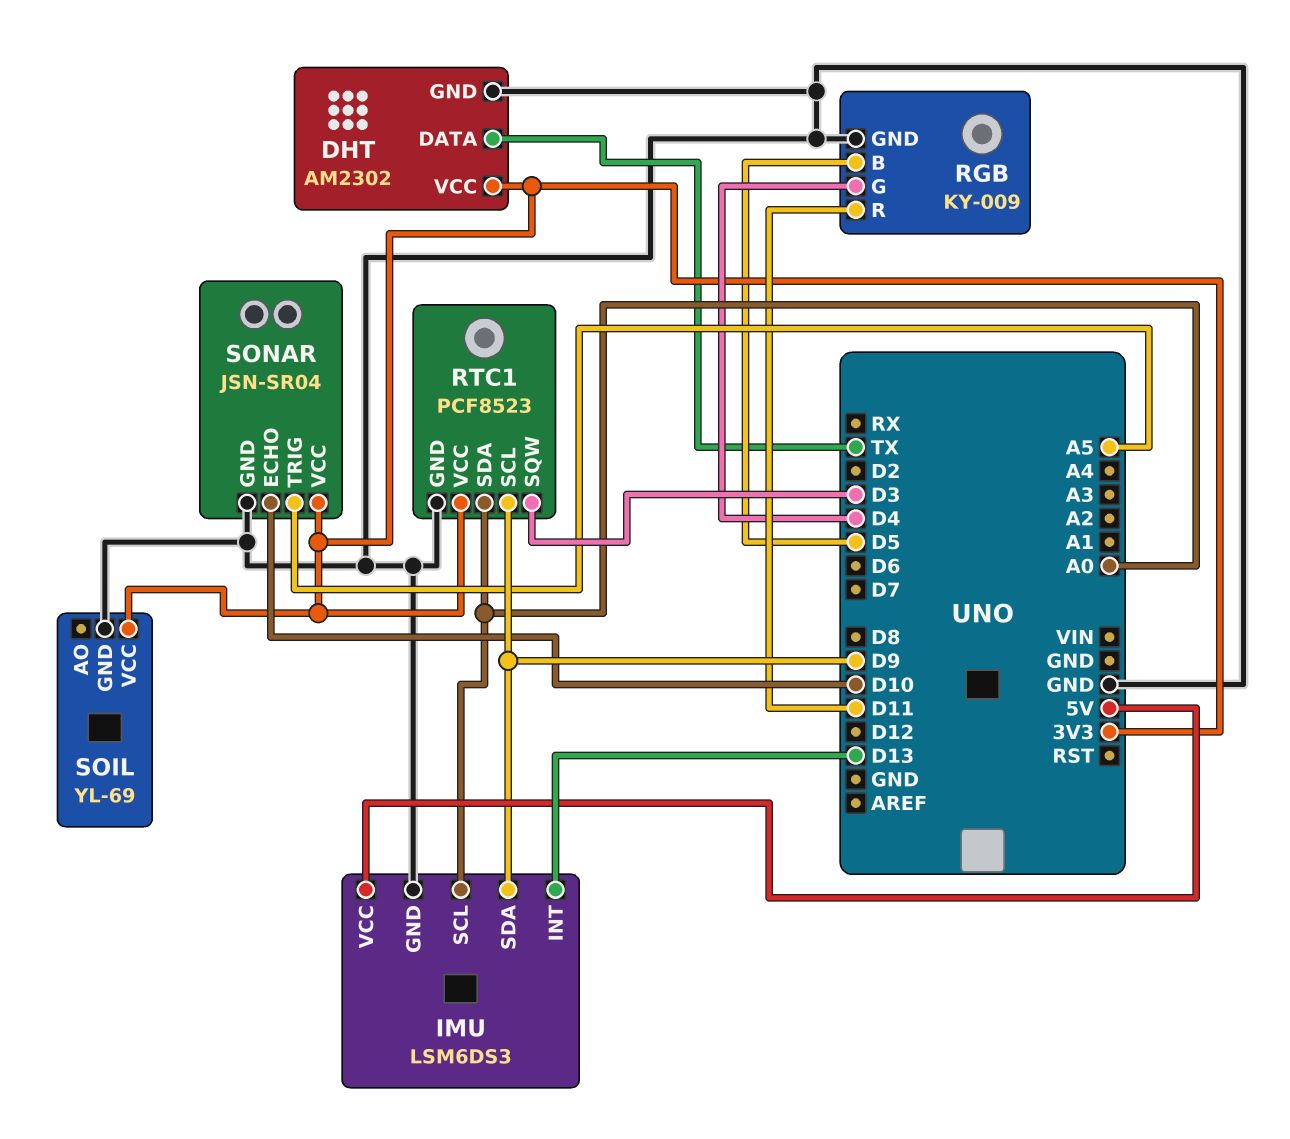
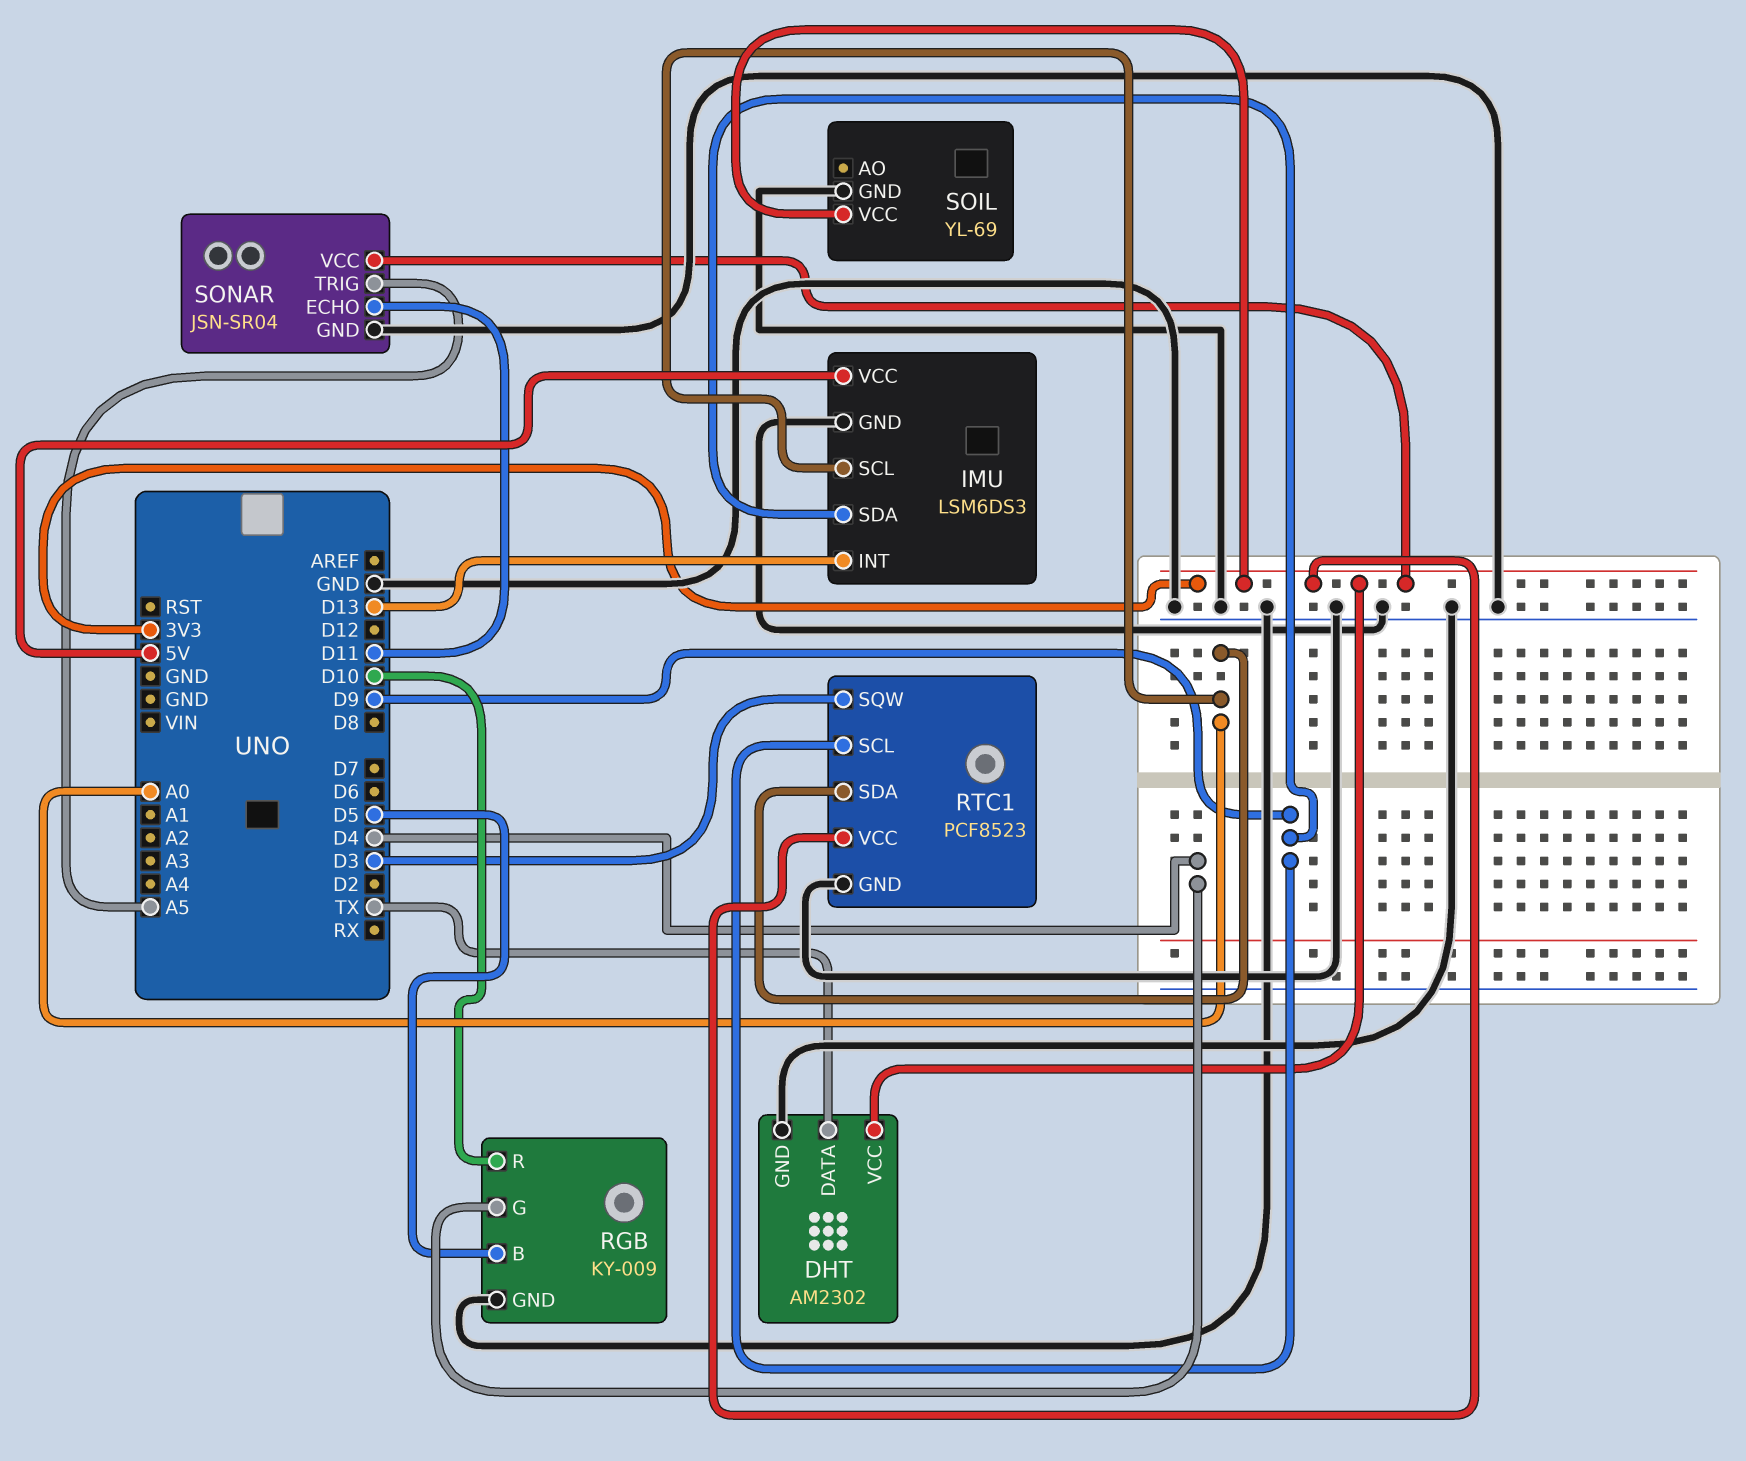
RGB pin R: D11 -> D10
SONAR pin ECHO: D10 -> D11

